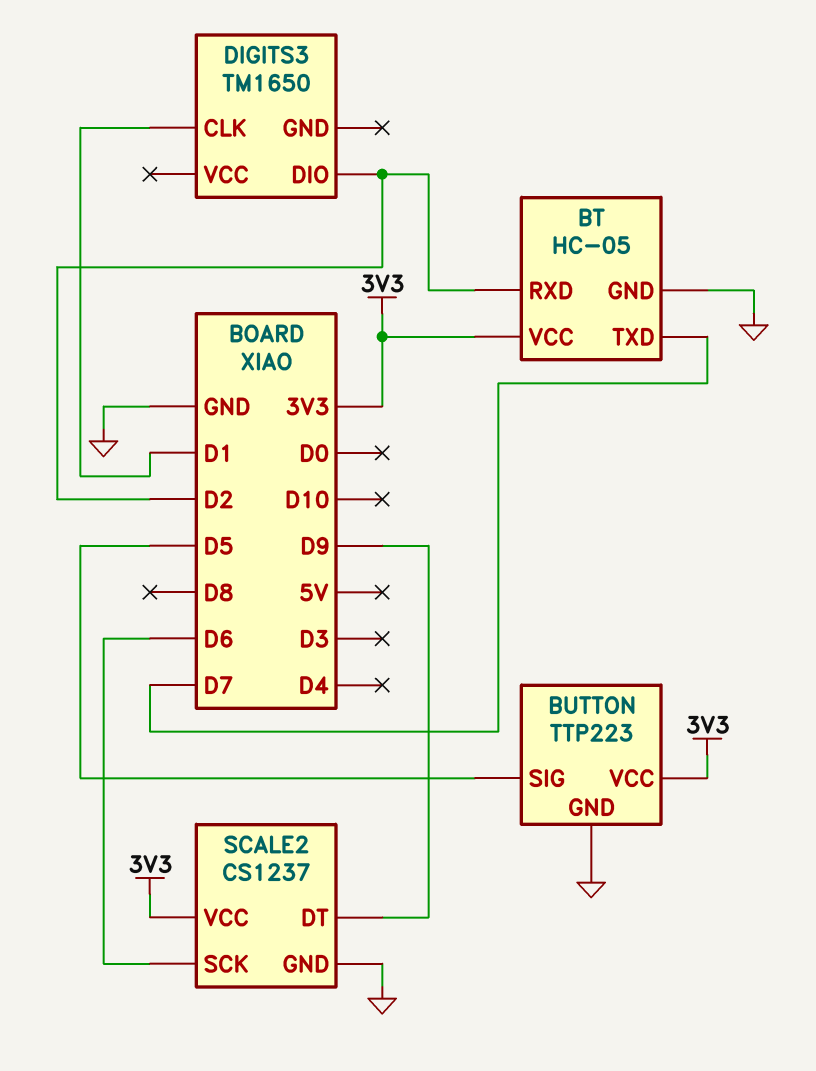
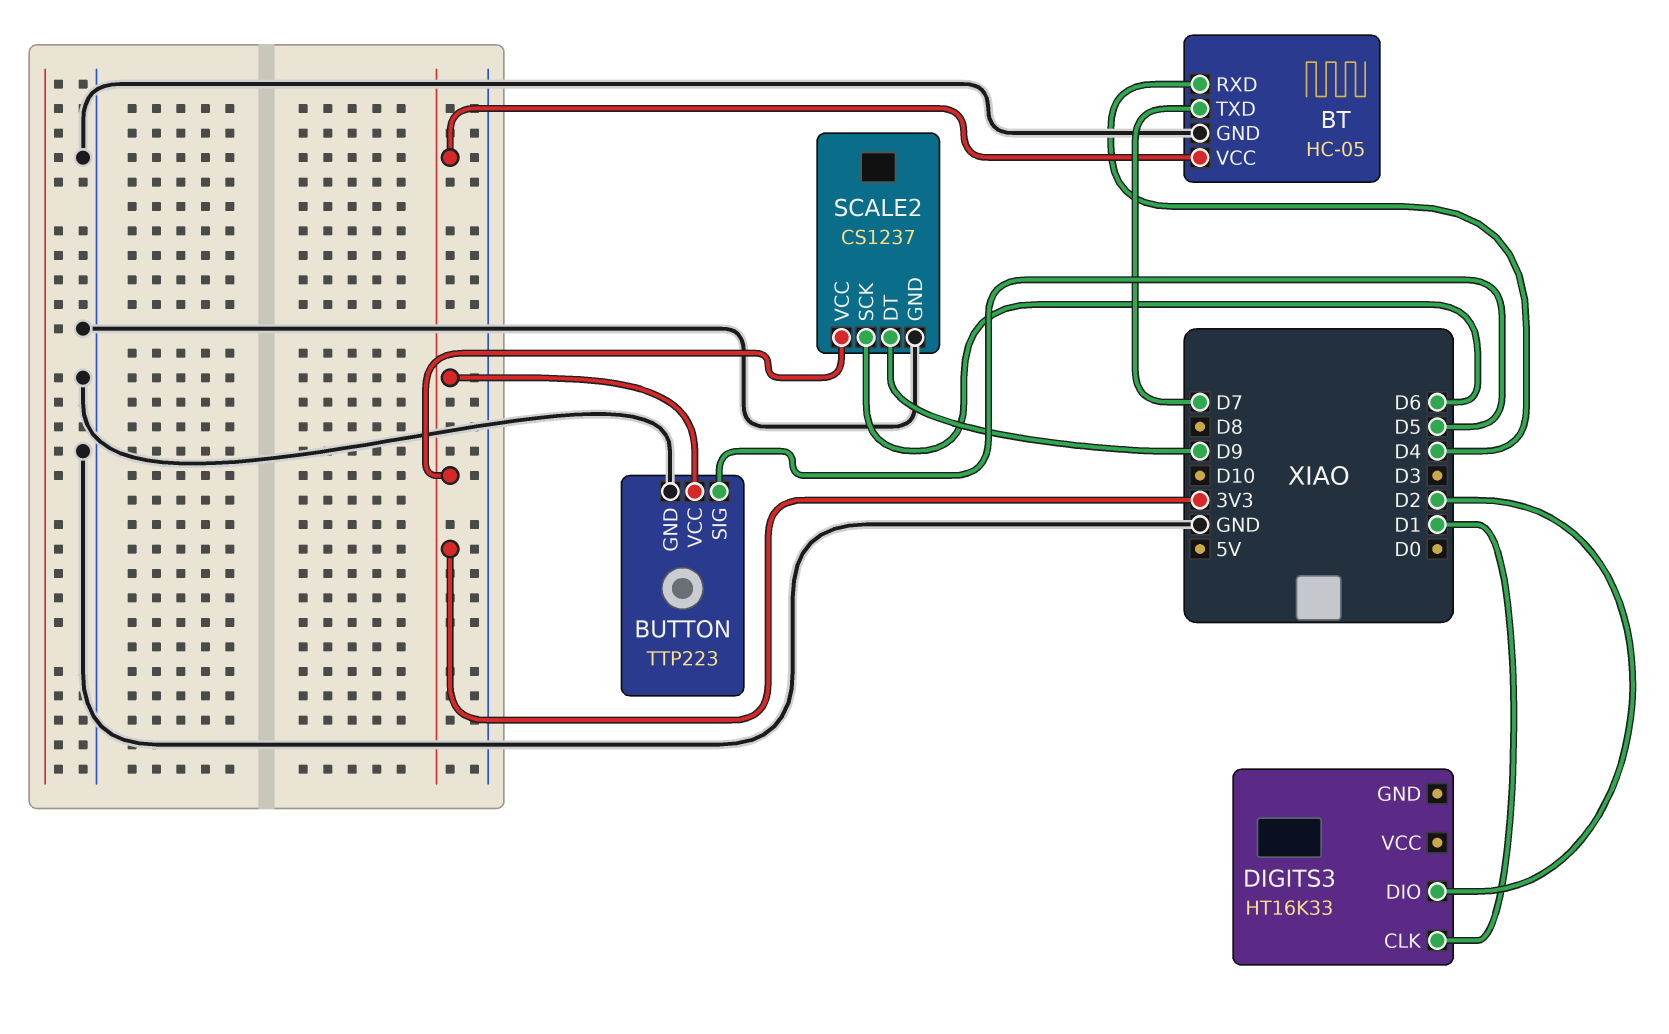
BT pin RXD: D2 -> D4
DIGITS3: TM1650 -> HT16K33

